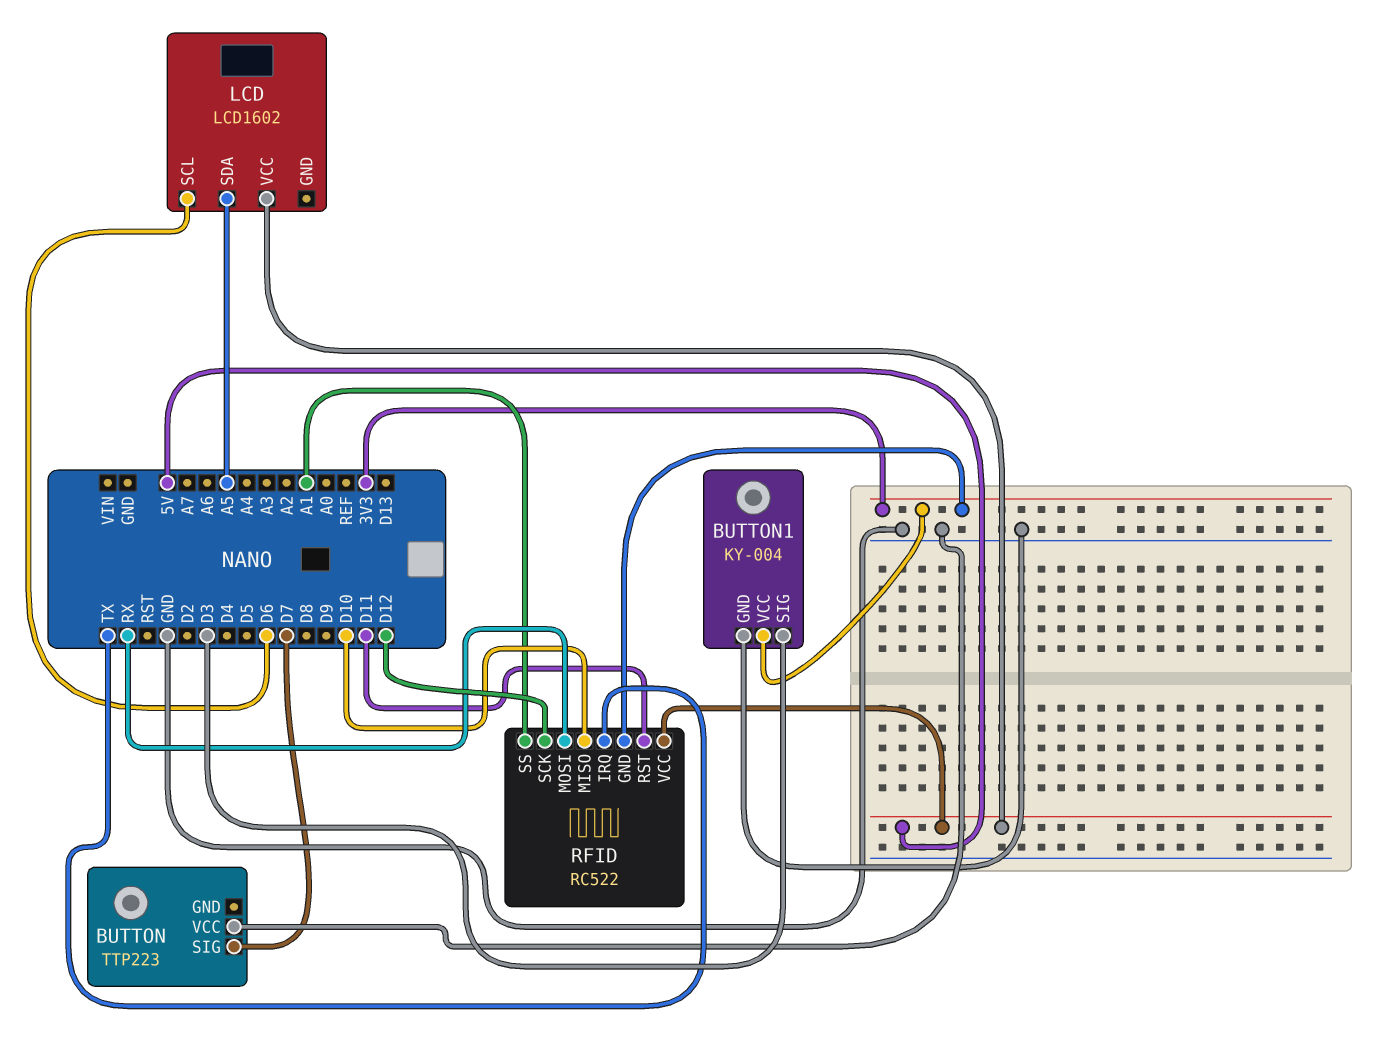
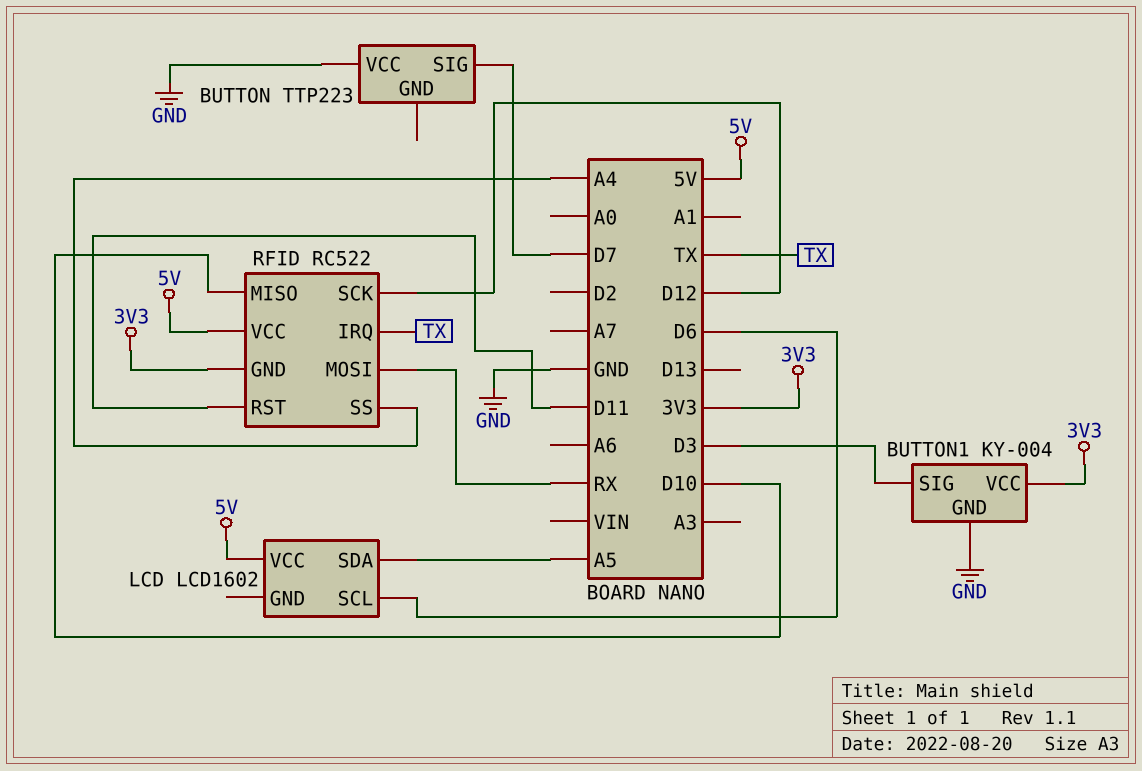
RFID pin SS: A1 -> A4

